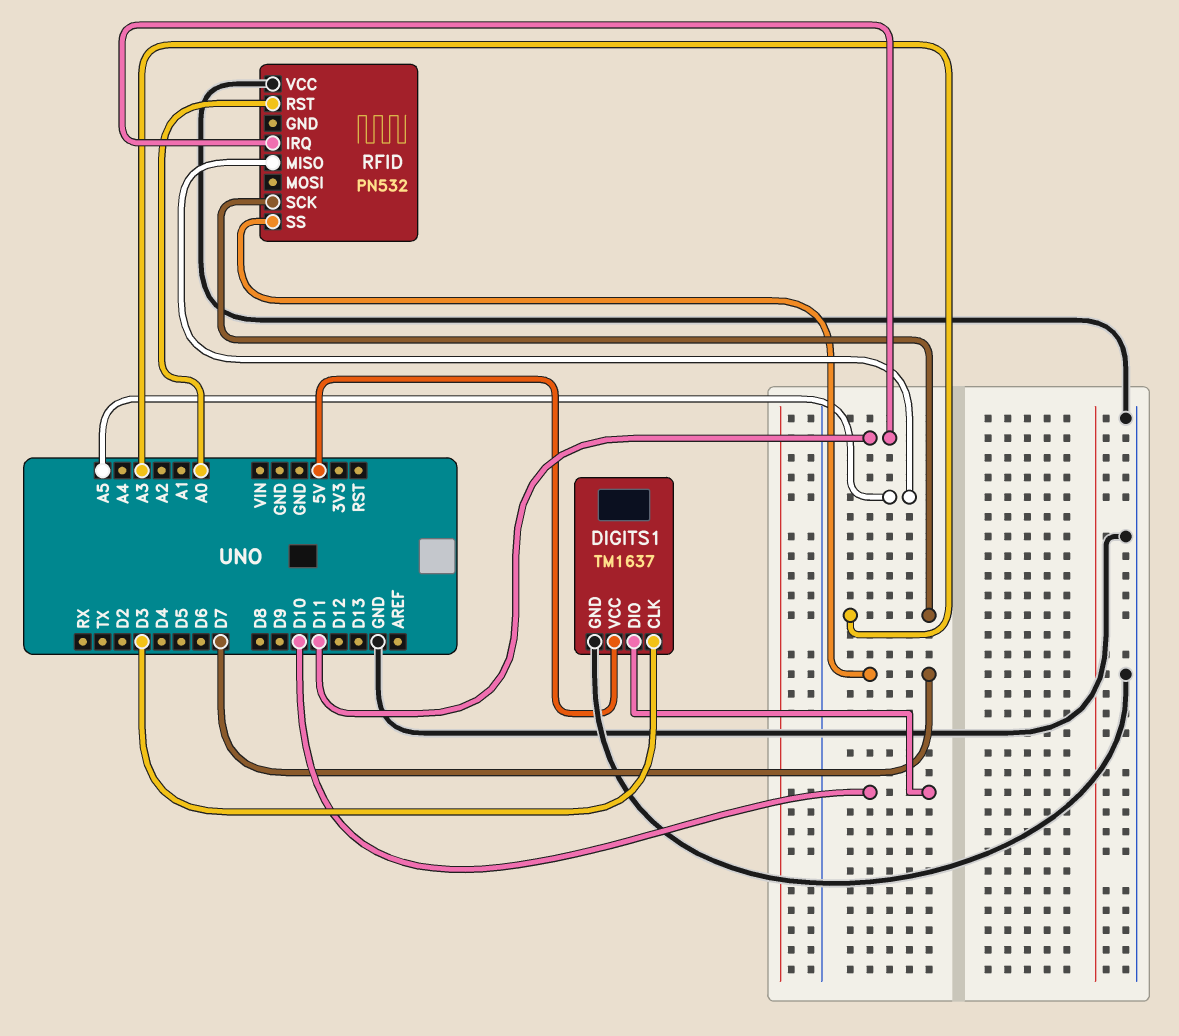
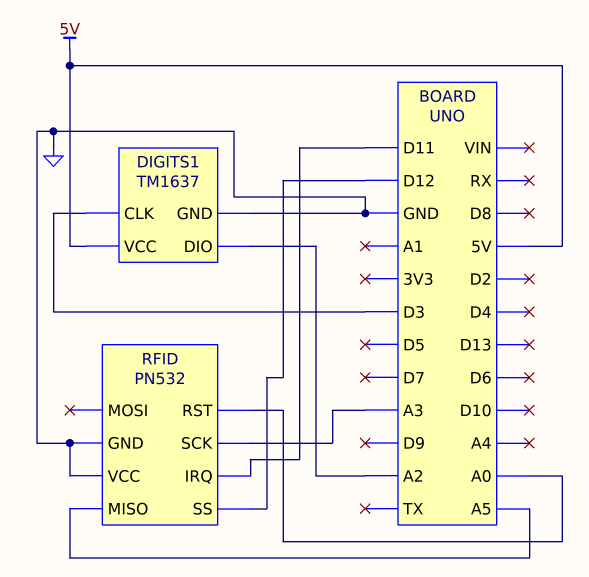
DIGITS1 pin DIO: D10 -> A2
RFID pin GND: none -> GND
RFID pin SS: D7 -> D12

